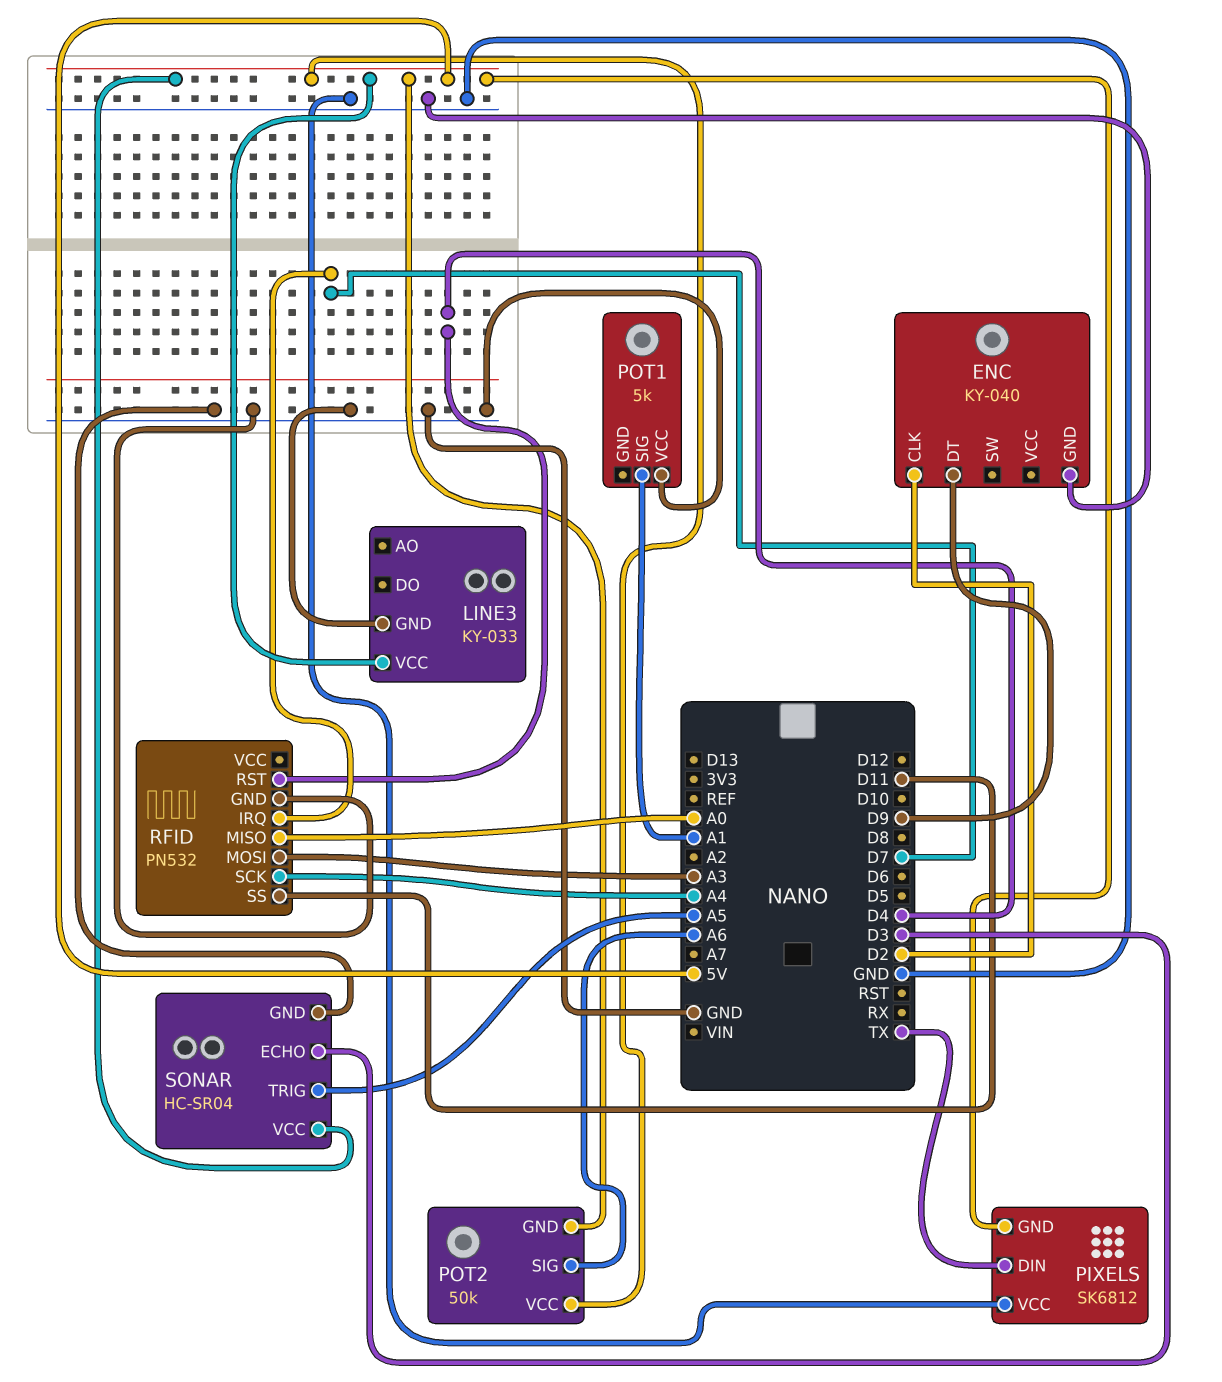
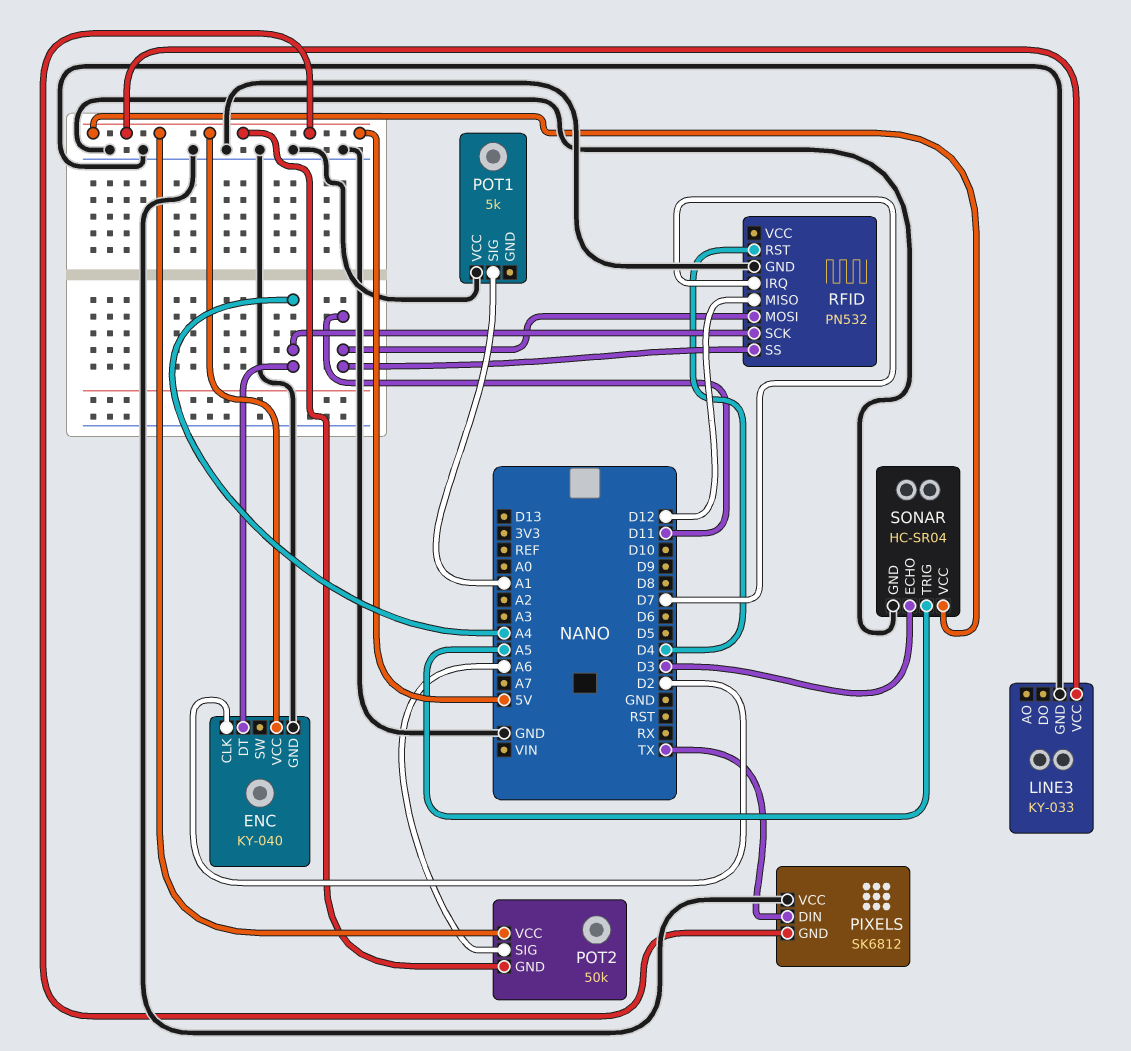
ENC pin DT: D9 -> A4
ENC pin VCC: none -> 5V
RFID pin MISO: A0 -> D12
RFID pin MOSI: A3 -> D11

